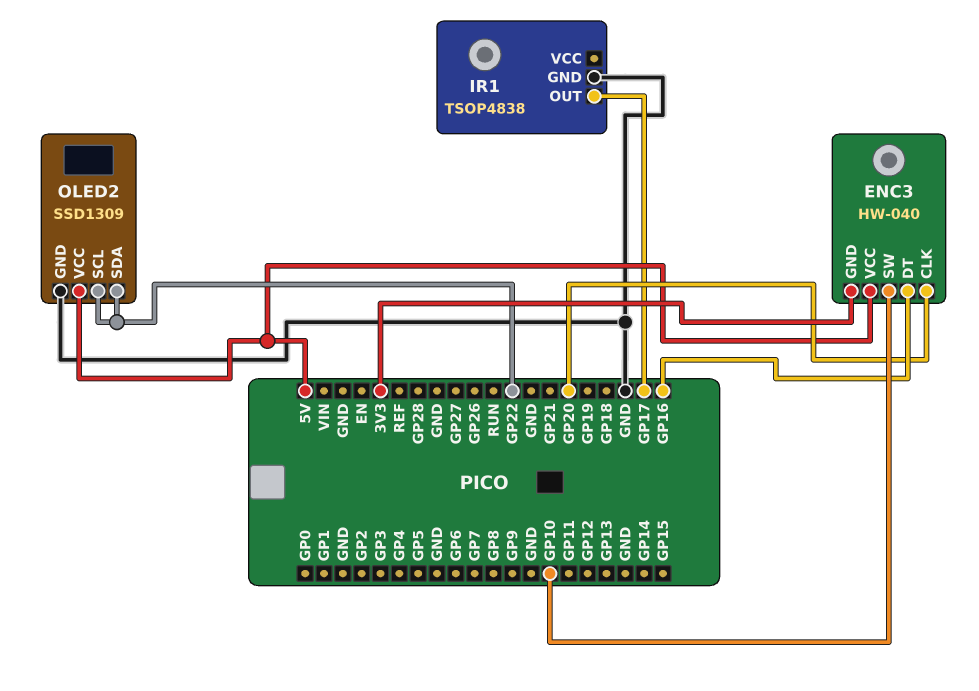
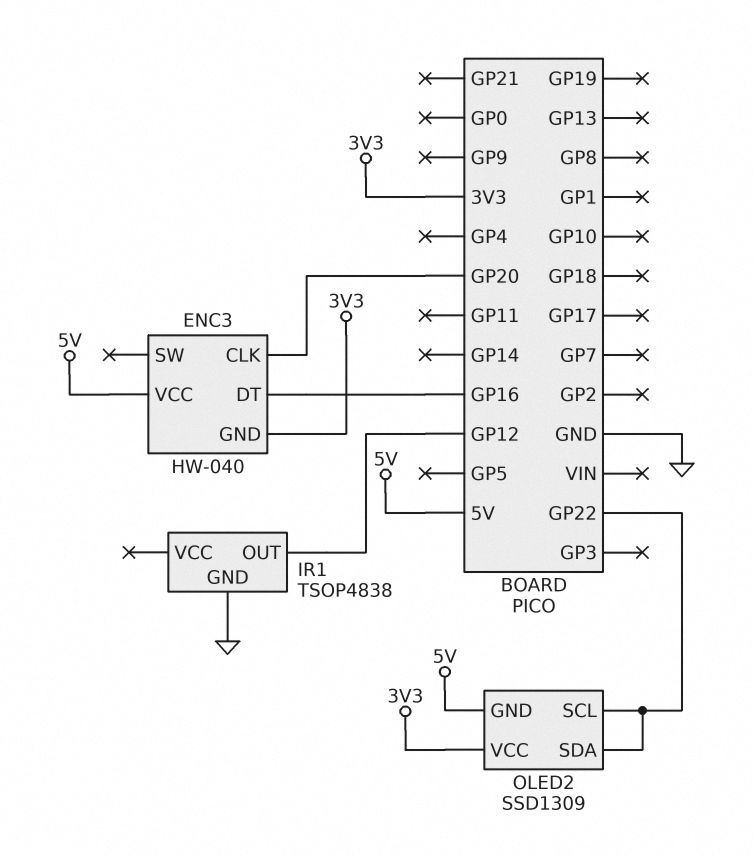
ENC3 pin SW: GP10 -> none
IR1 pin OUT: GP17 -> GP12
OLED2 pin GND: GND -> 5V
OLED2 pin VCC: 5V -> 3V3

